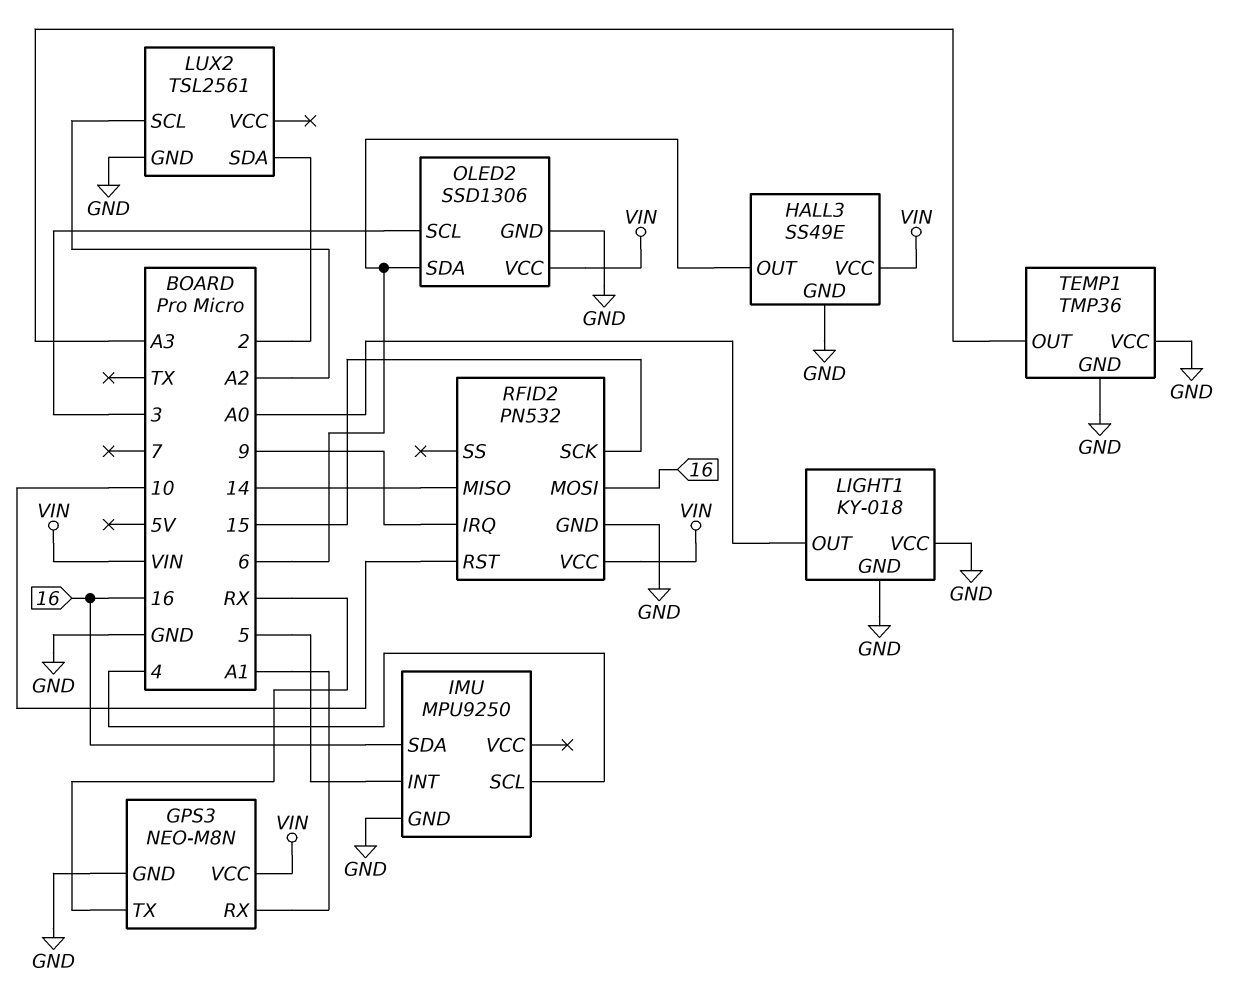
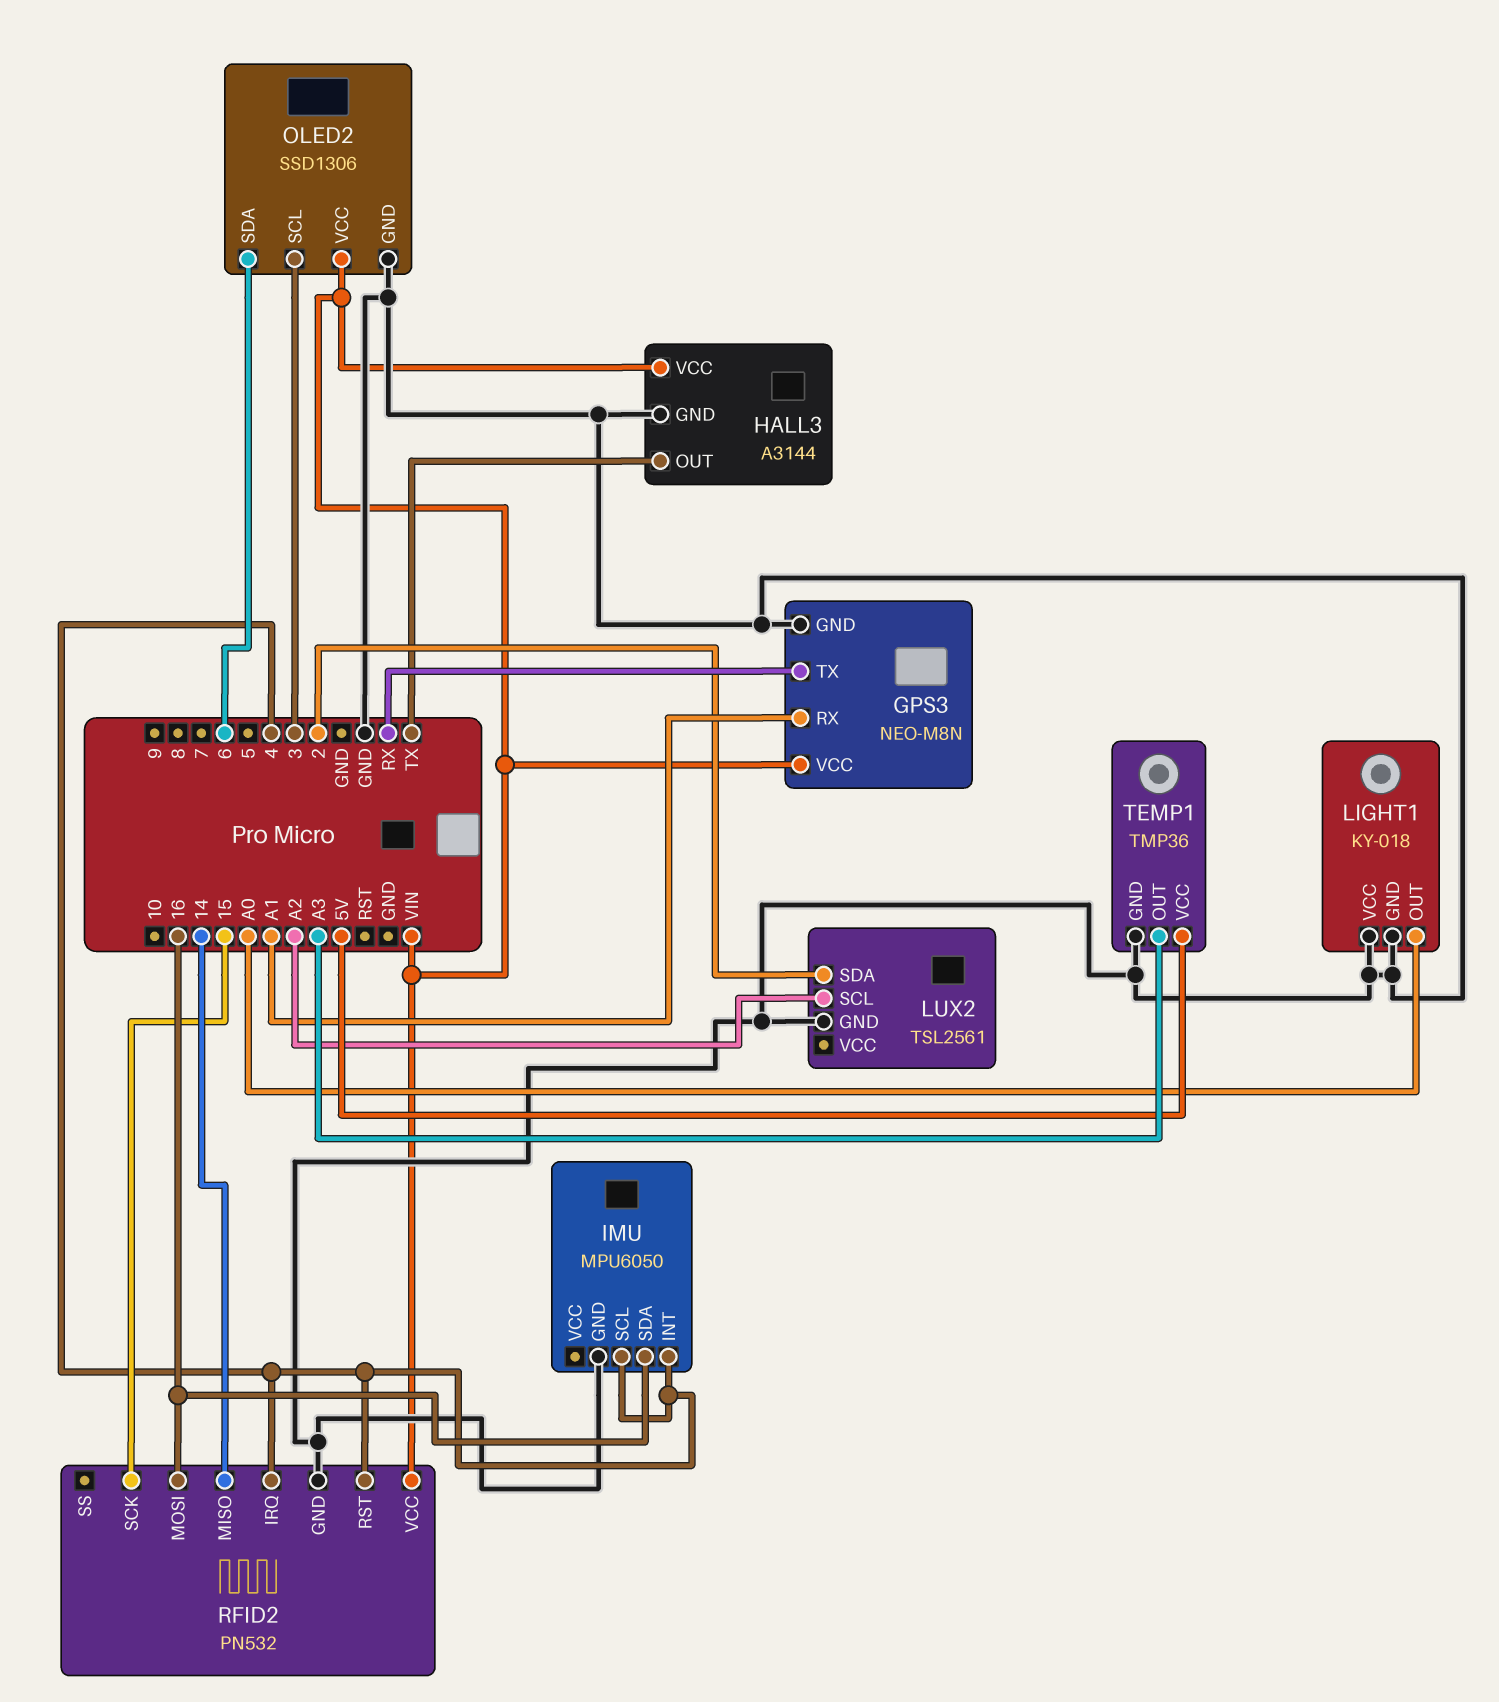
HALL3: SS49E -> A3144
HALL3 pin OUT: 6 -> TX
IMU: MPU9250 -> MPU6050
IMU pin INT: 5 -> 4
RFID2 pin IRQ: 9 -> 4
RFID2 pin RST: 10 -> 4
TEMP1 pin VCC: GND -> 5V

